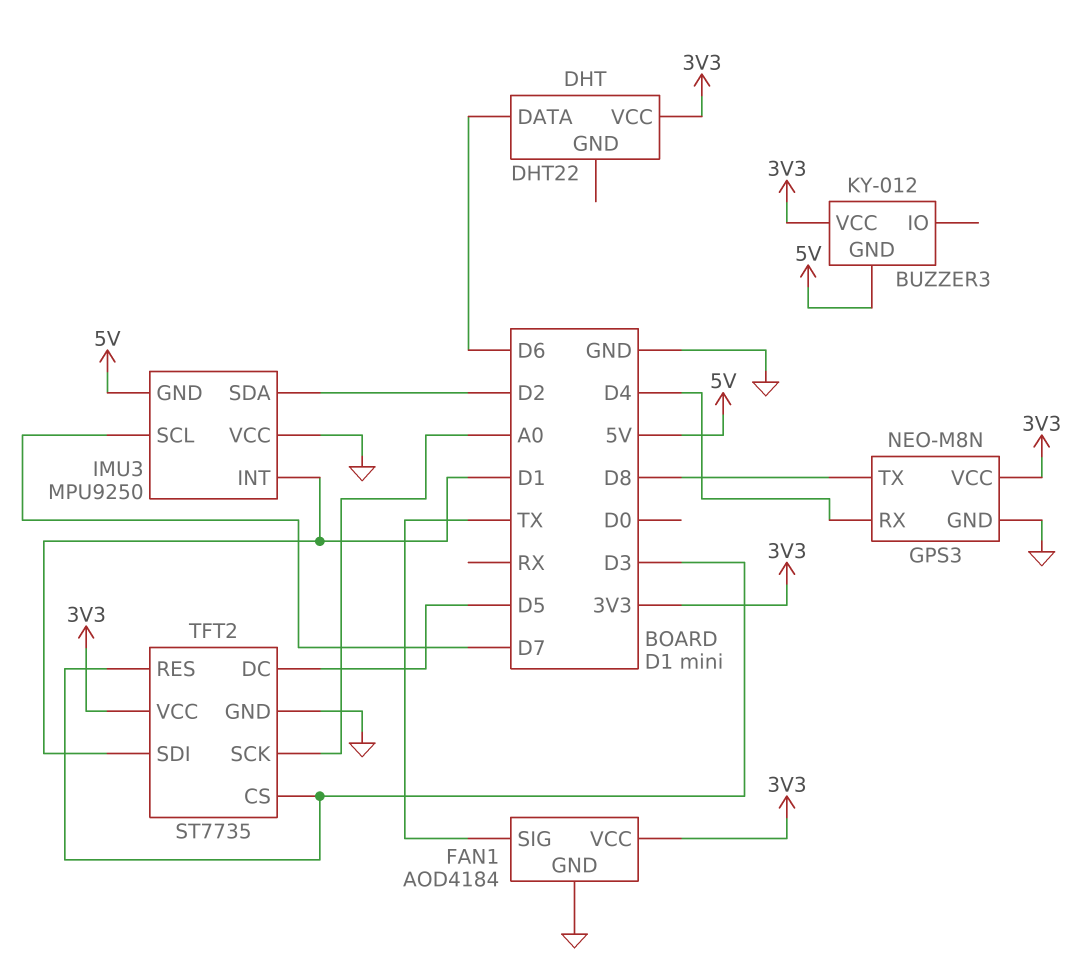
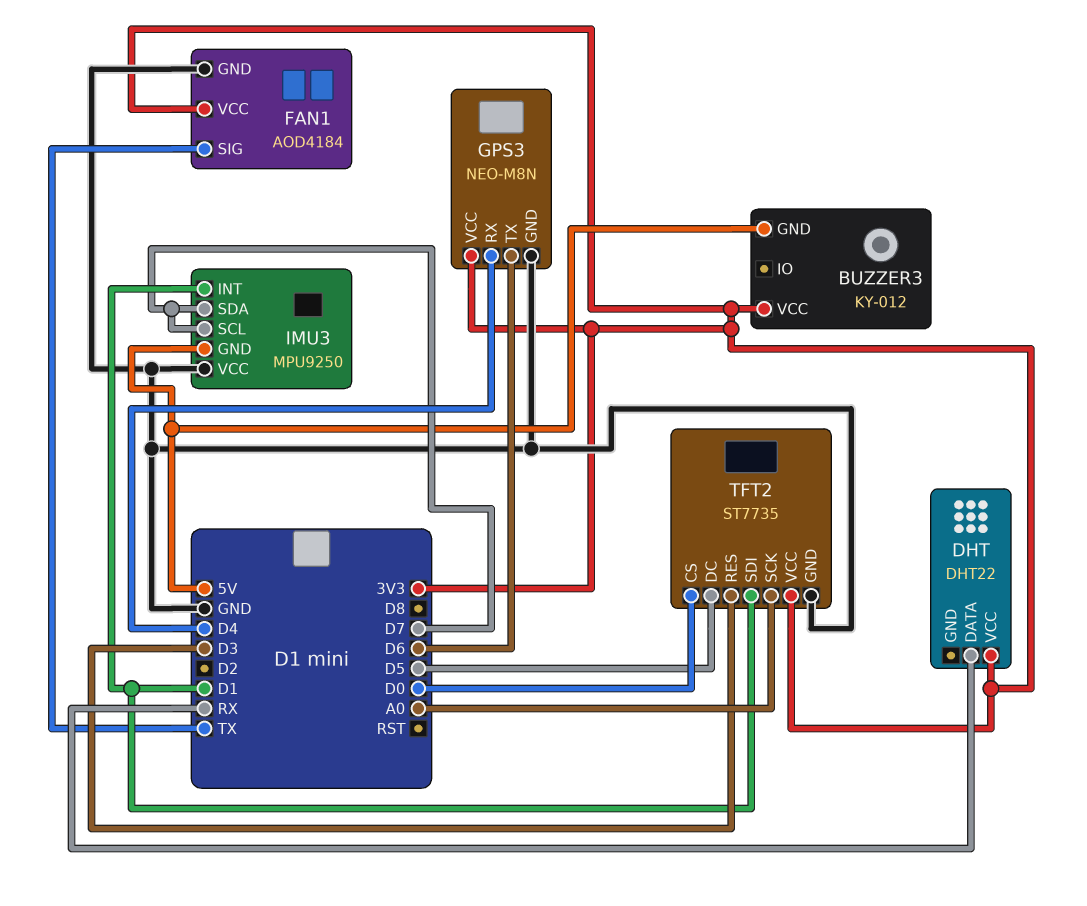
DHT pin DATA: D6 -> RX
GPS3 pin TX: D8 -> D6
IMU3 pin SDA: D2 -> D7
TFT2 pin CS: D3 -> D0

